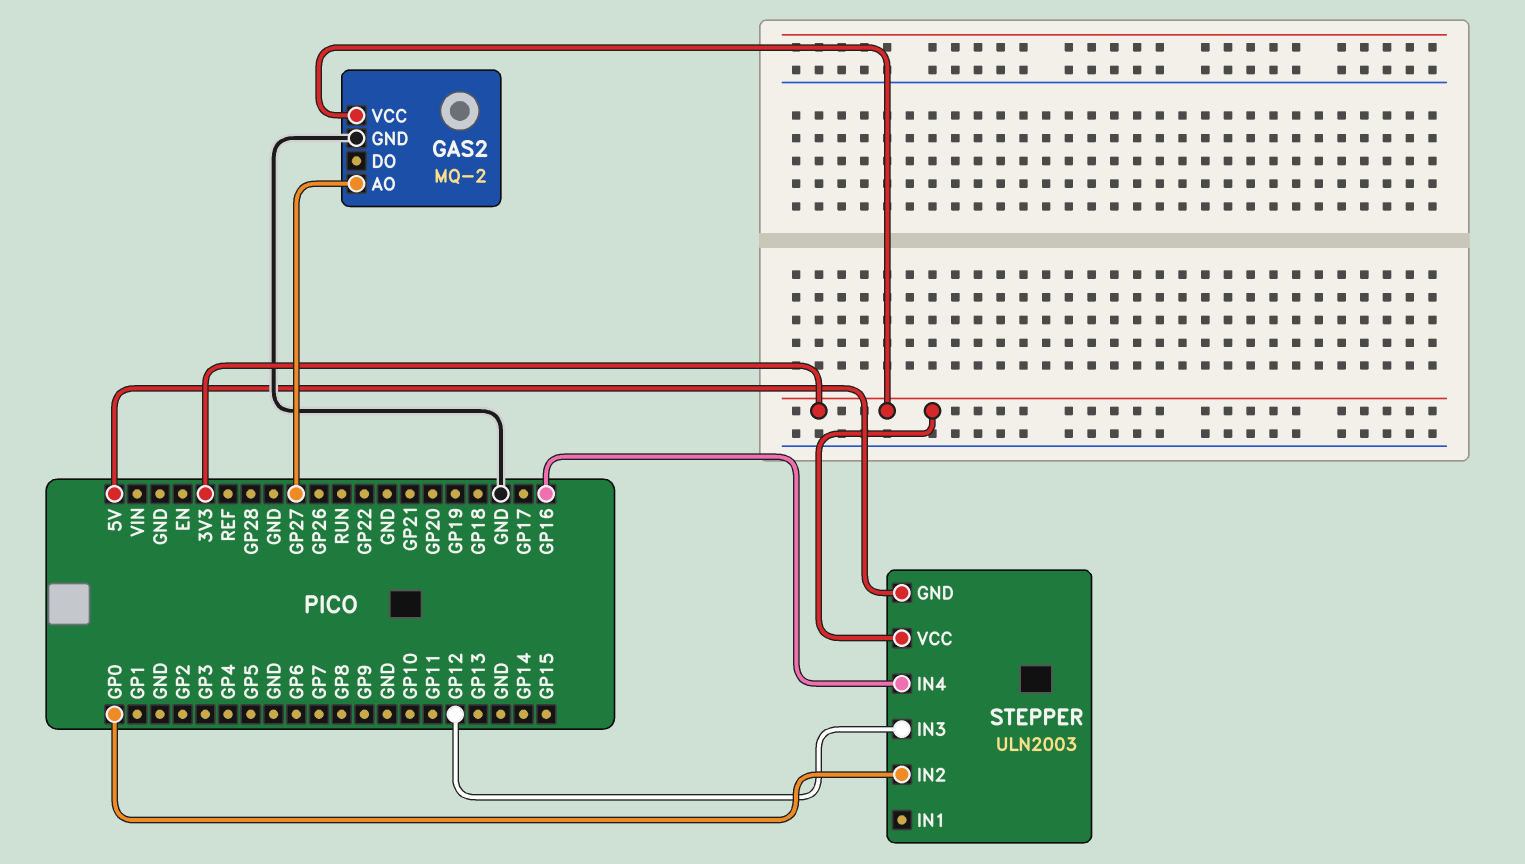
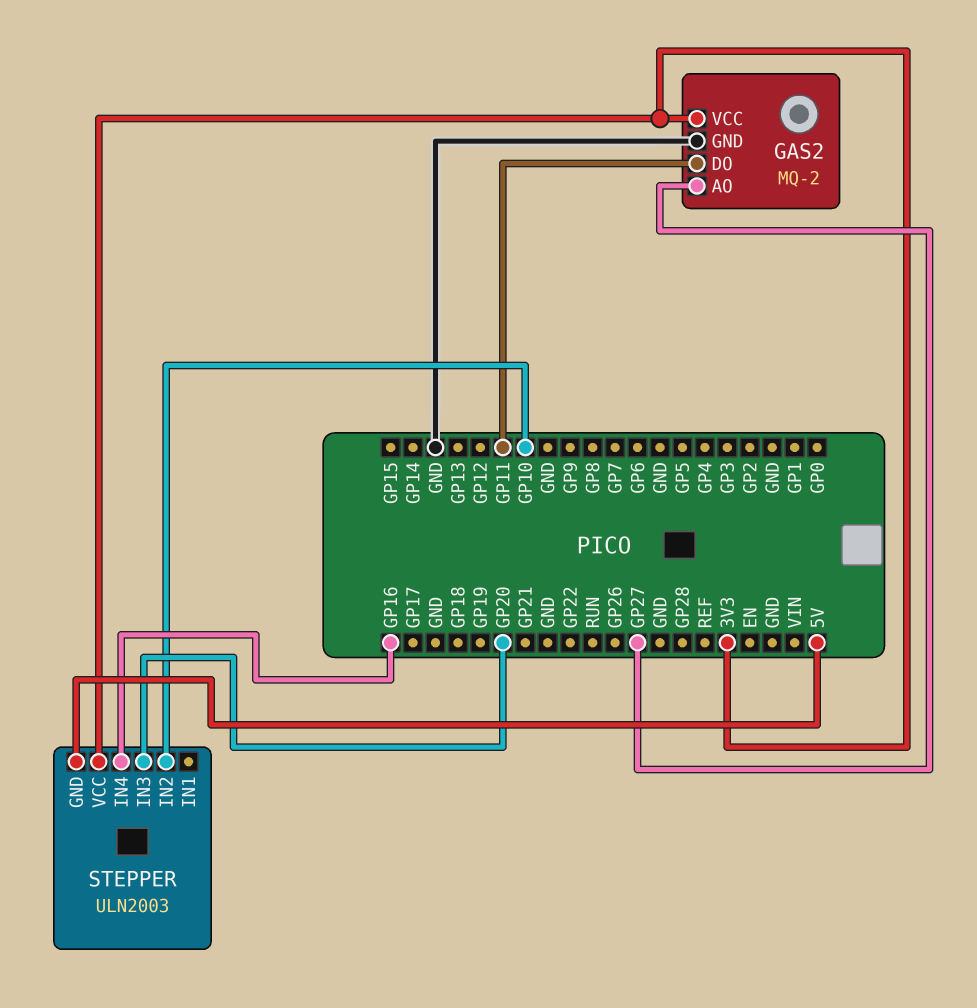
GAS2 pin DO: none -> GP11
STEPPER pin IN2: GP0 -> GP10
STEPPER pin IN3: GP12 -> GP20

